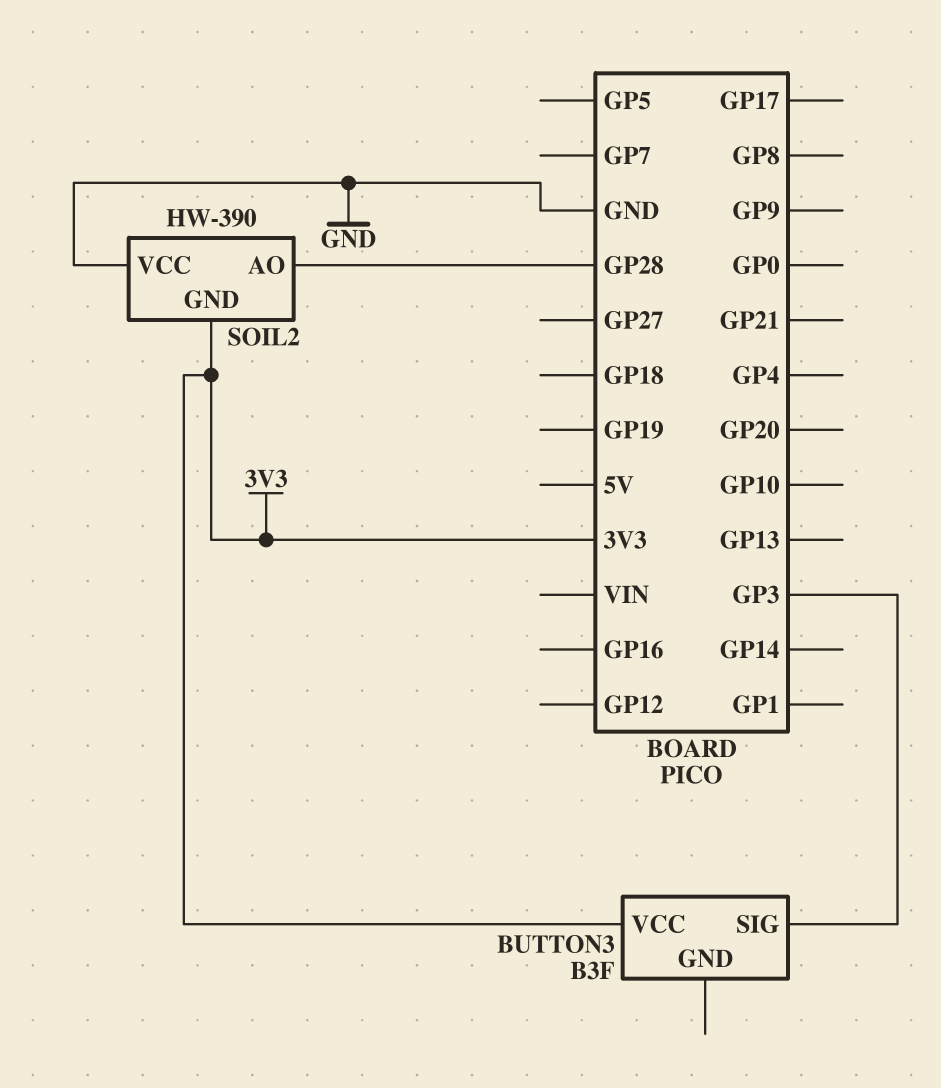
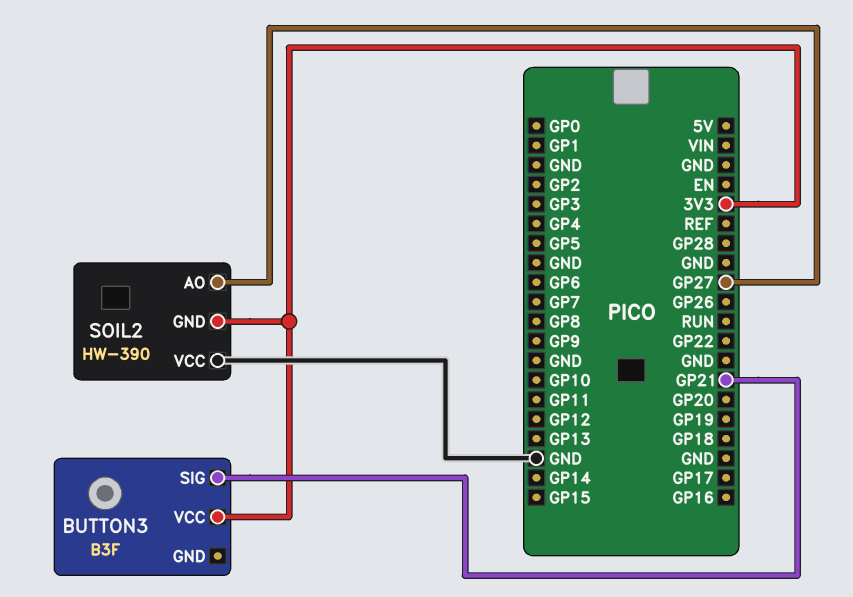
BUTTON3 pin SIG: GP3 -> GP21
SOIL2 pin AO: GP28 -> GP27

